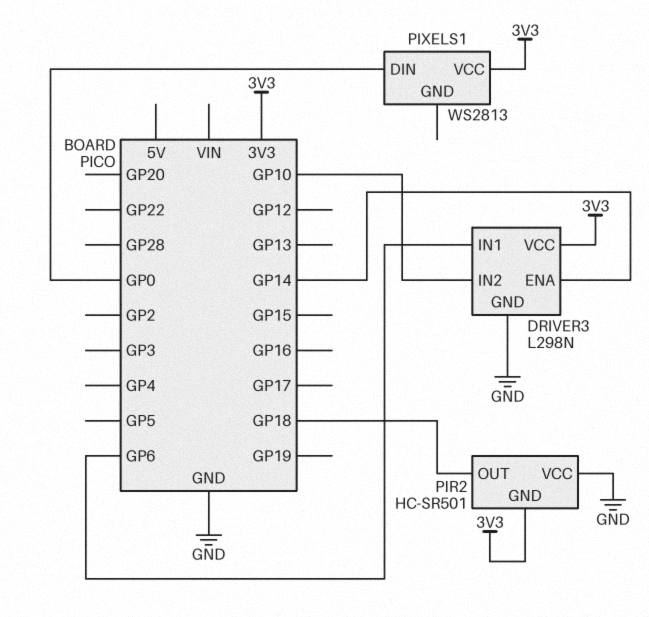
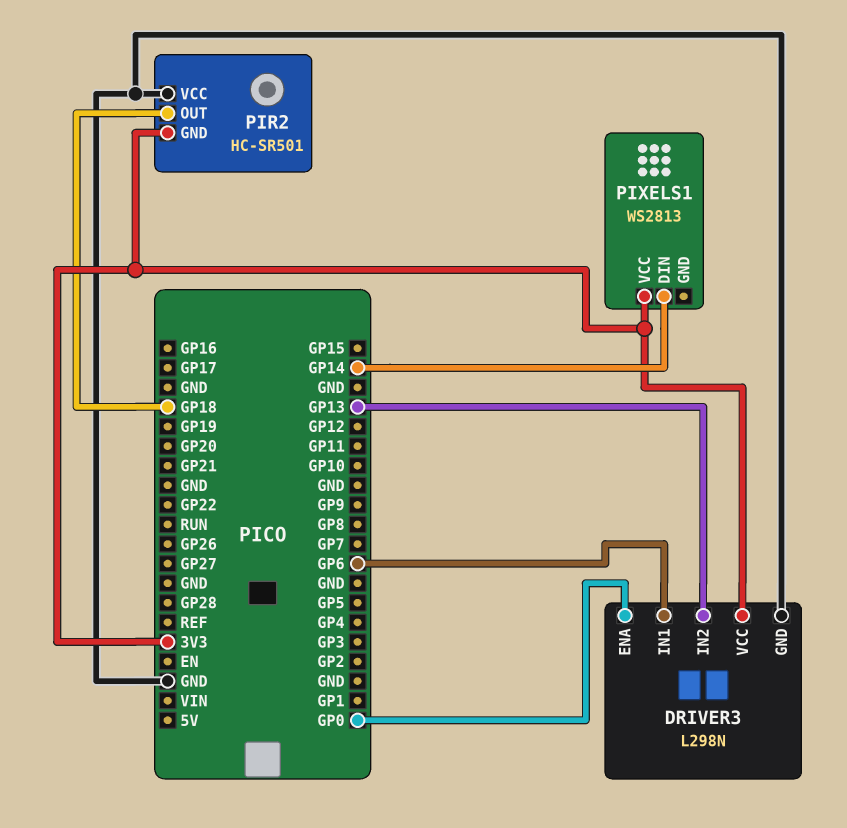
DRIVER3 pin ENA: GP14 -> GP0
DRIVER3 pin IN2: GP10 -> GP13
PIXELS1 pin DIN: GP0 -> GP14

